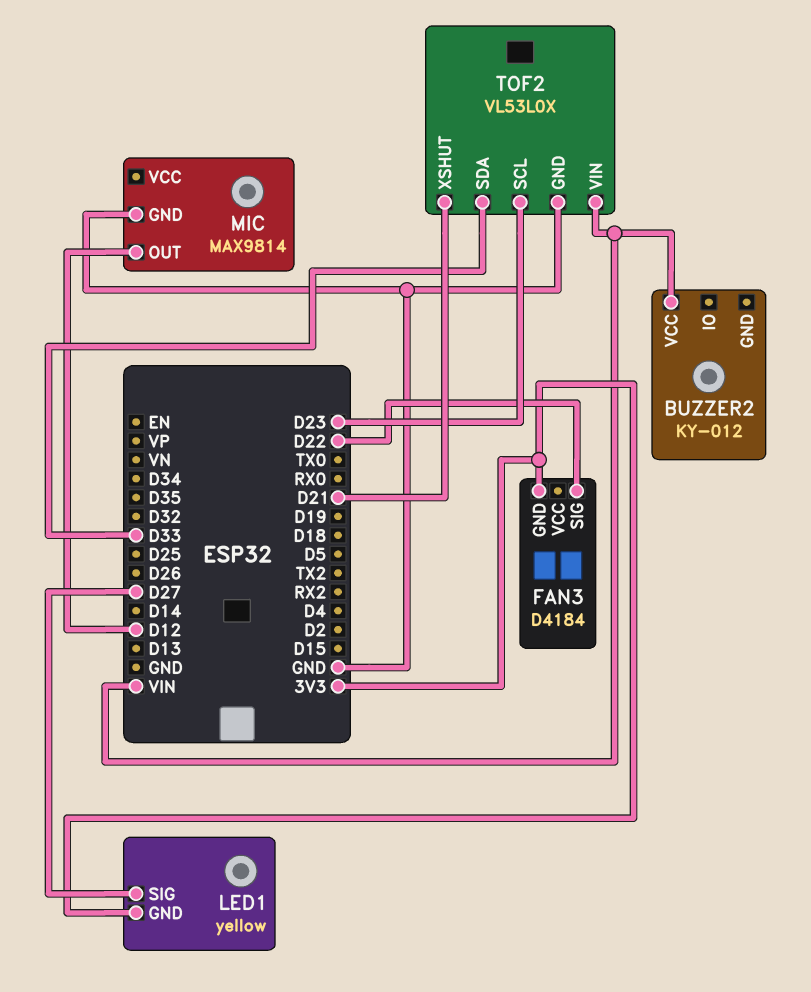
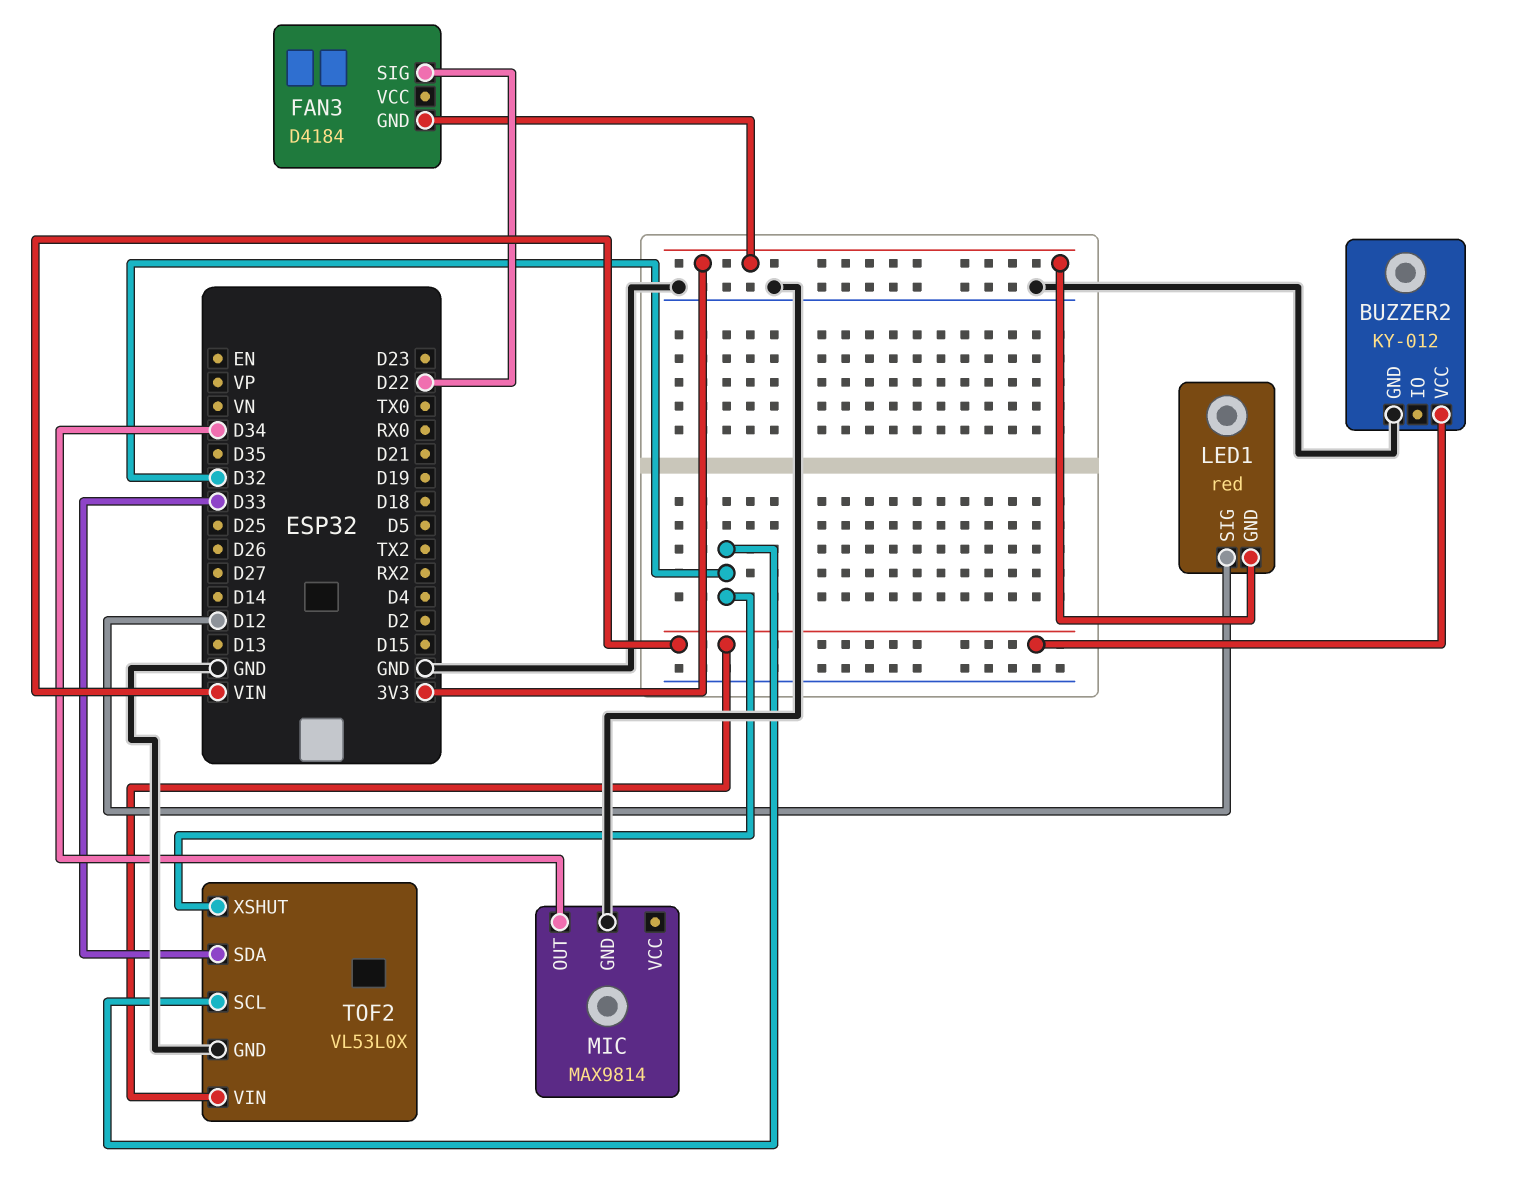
BUZZER2 pin GND: none -> GND
LED1: yellow -> red
LED1 pin SIG: D27 -> D12
MIC pin OUT: D12 -> D34
TOF2 pin SCL: D23 -> D32
TOF2 pin XSHUT: D21 -> D32

